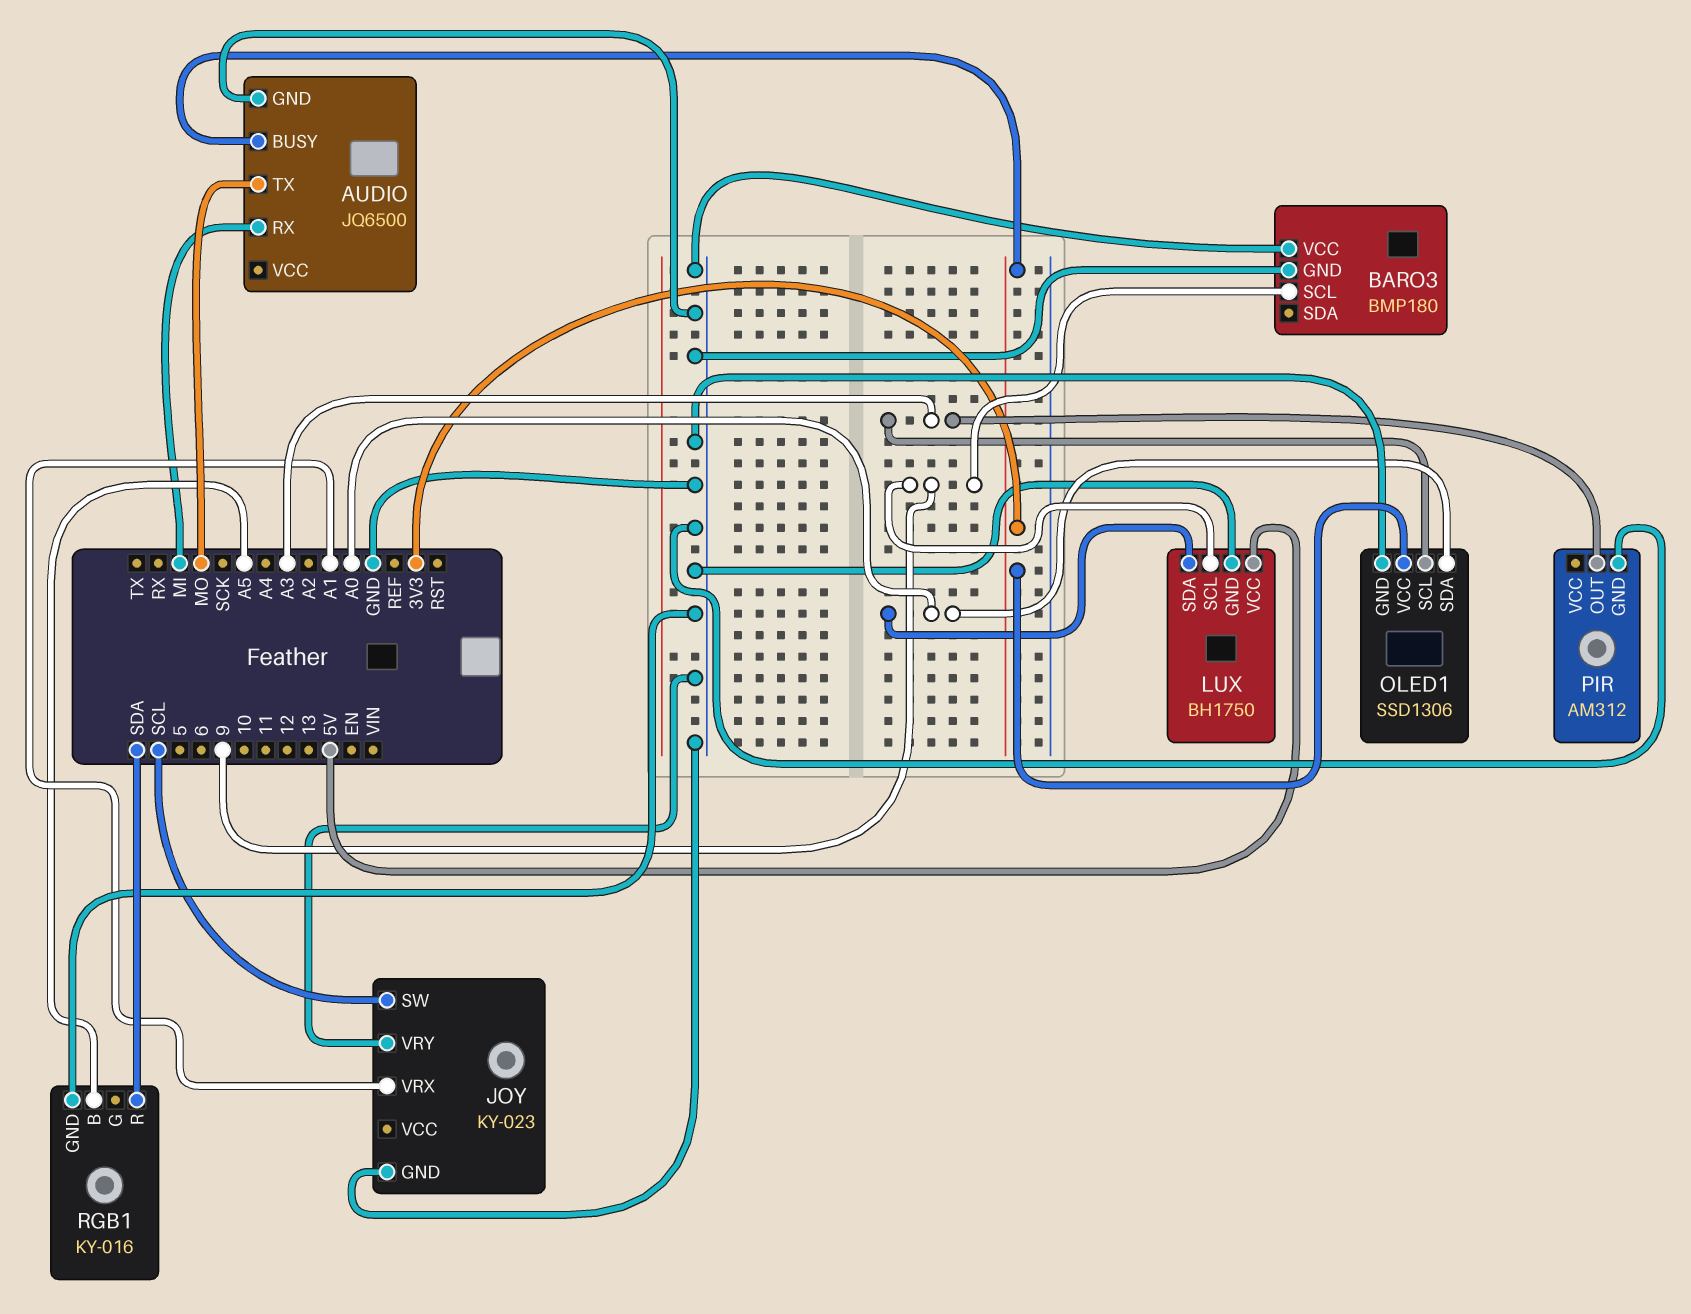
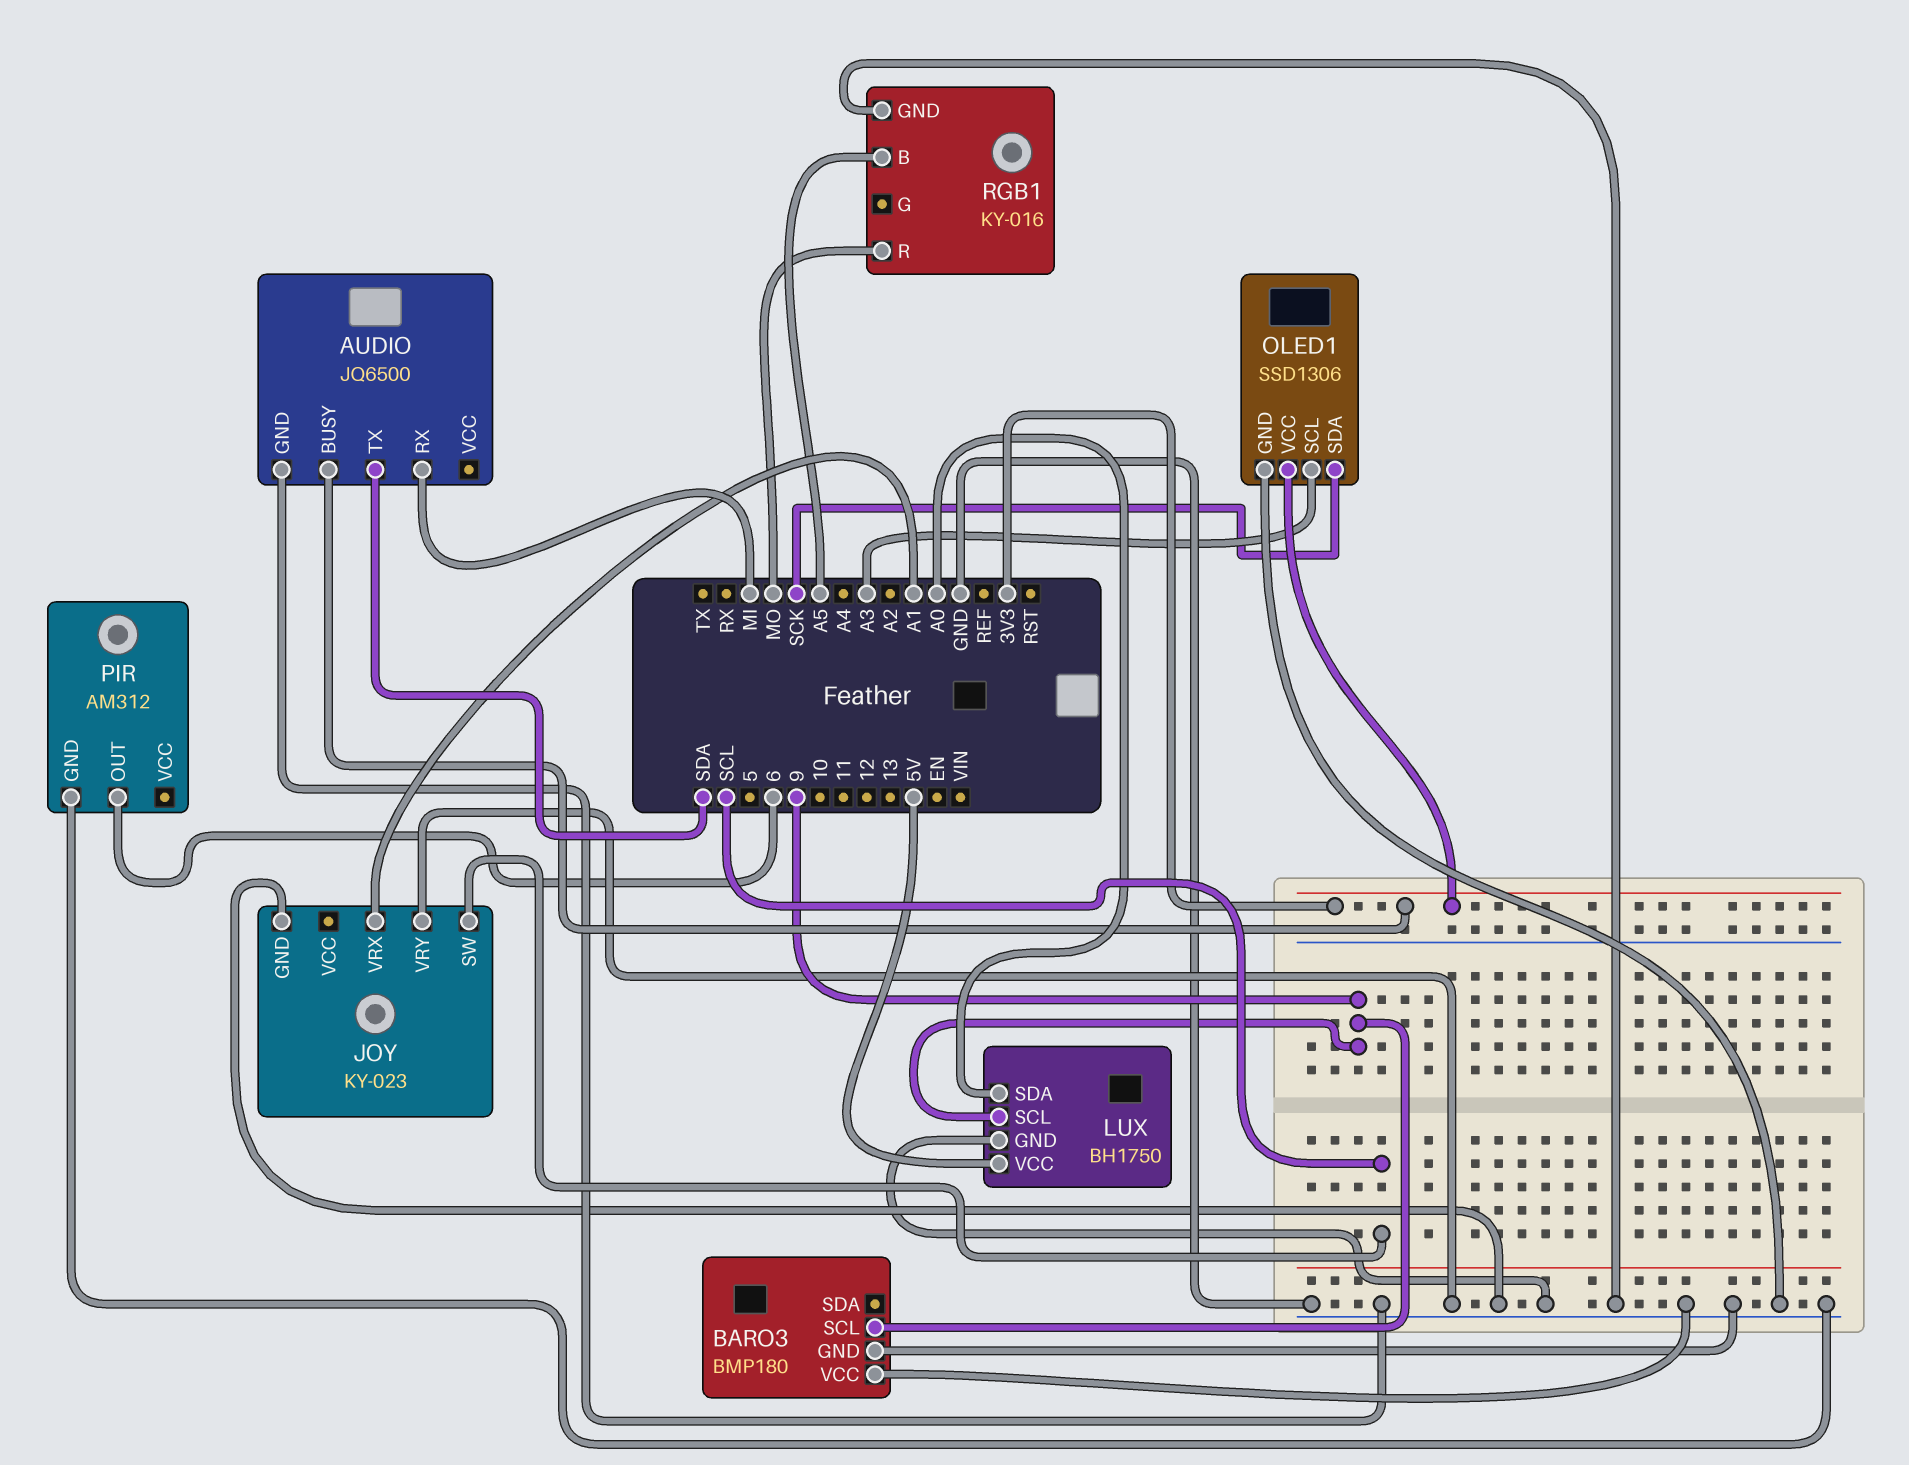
AUDIO pin TX: MO -> SDA
OLED1 pin SDA: A0 -> SCK
PIR pin OUT: A3 -> 6
RGB1 pin R: SDA -> MO

